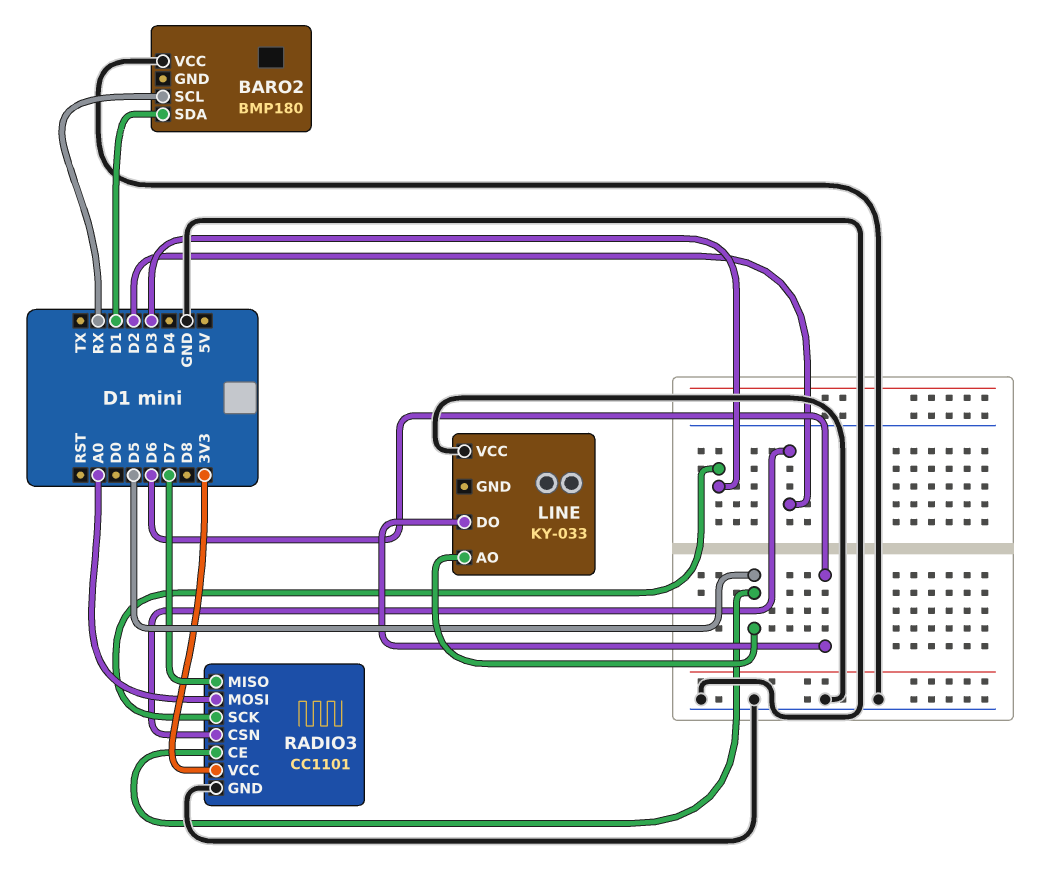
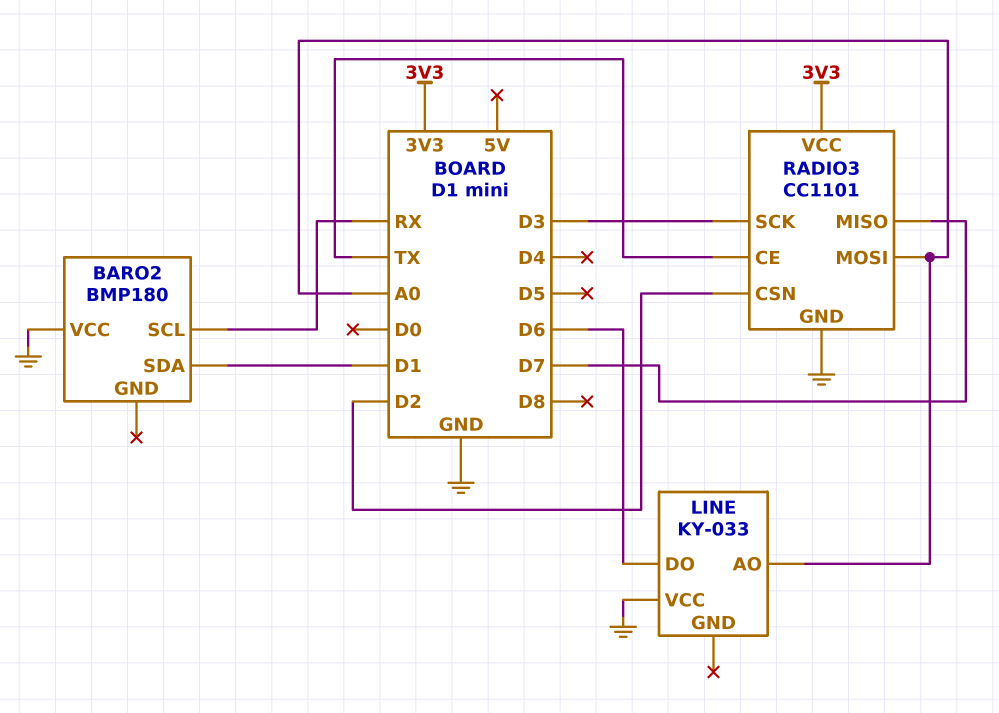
LINE pin AO: D5 -> A0
RADIO3 pin CE: D5 -> TX

